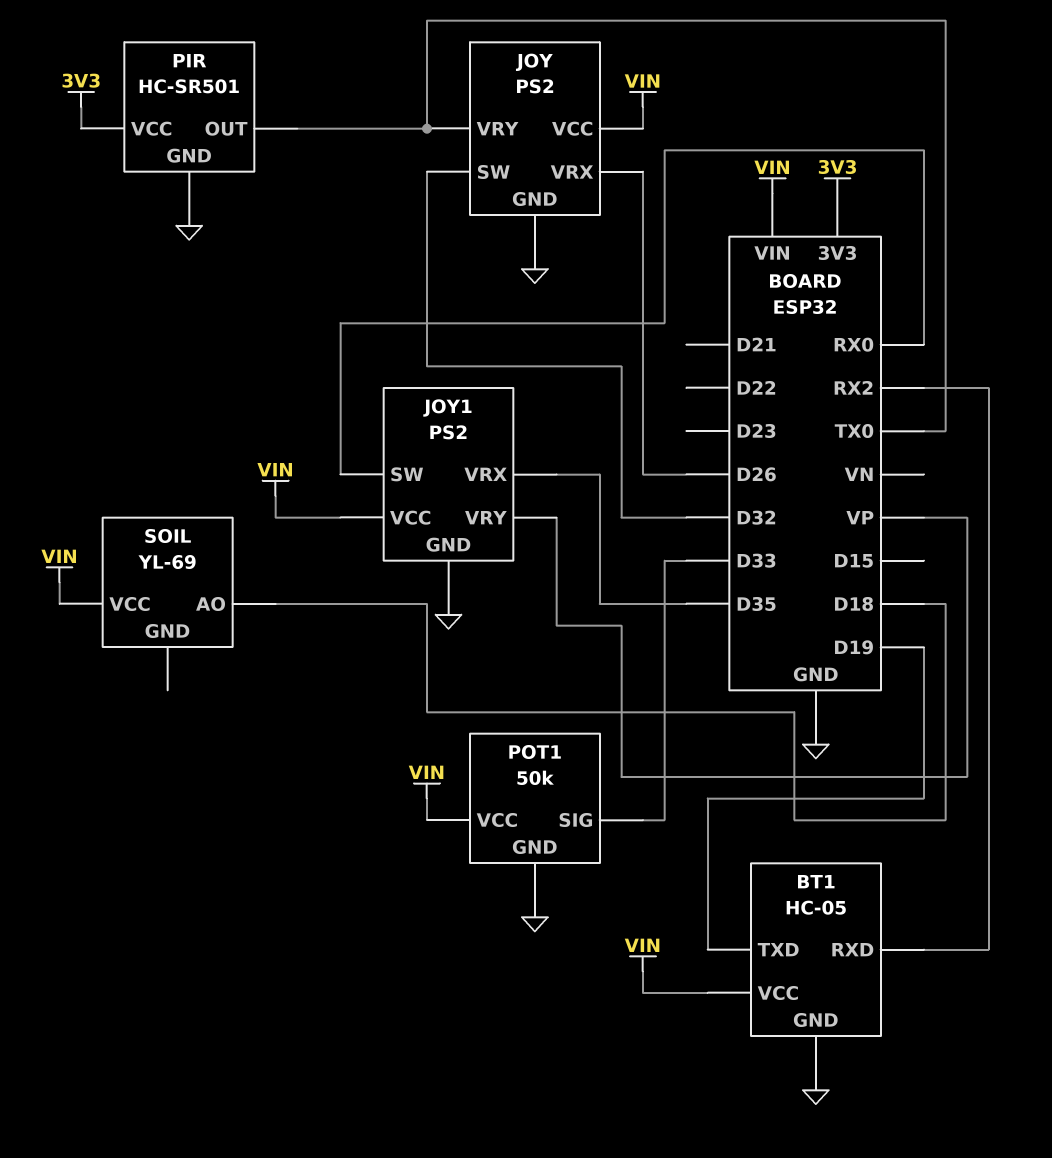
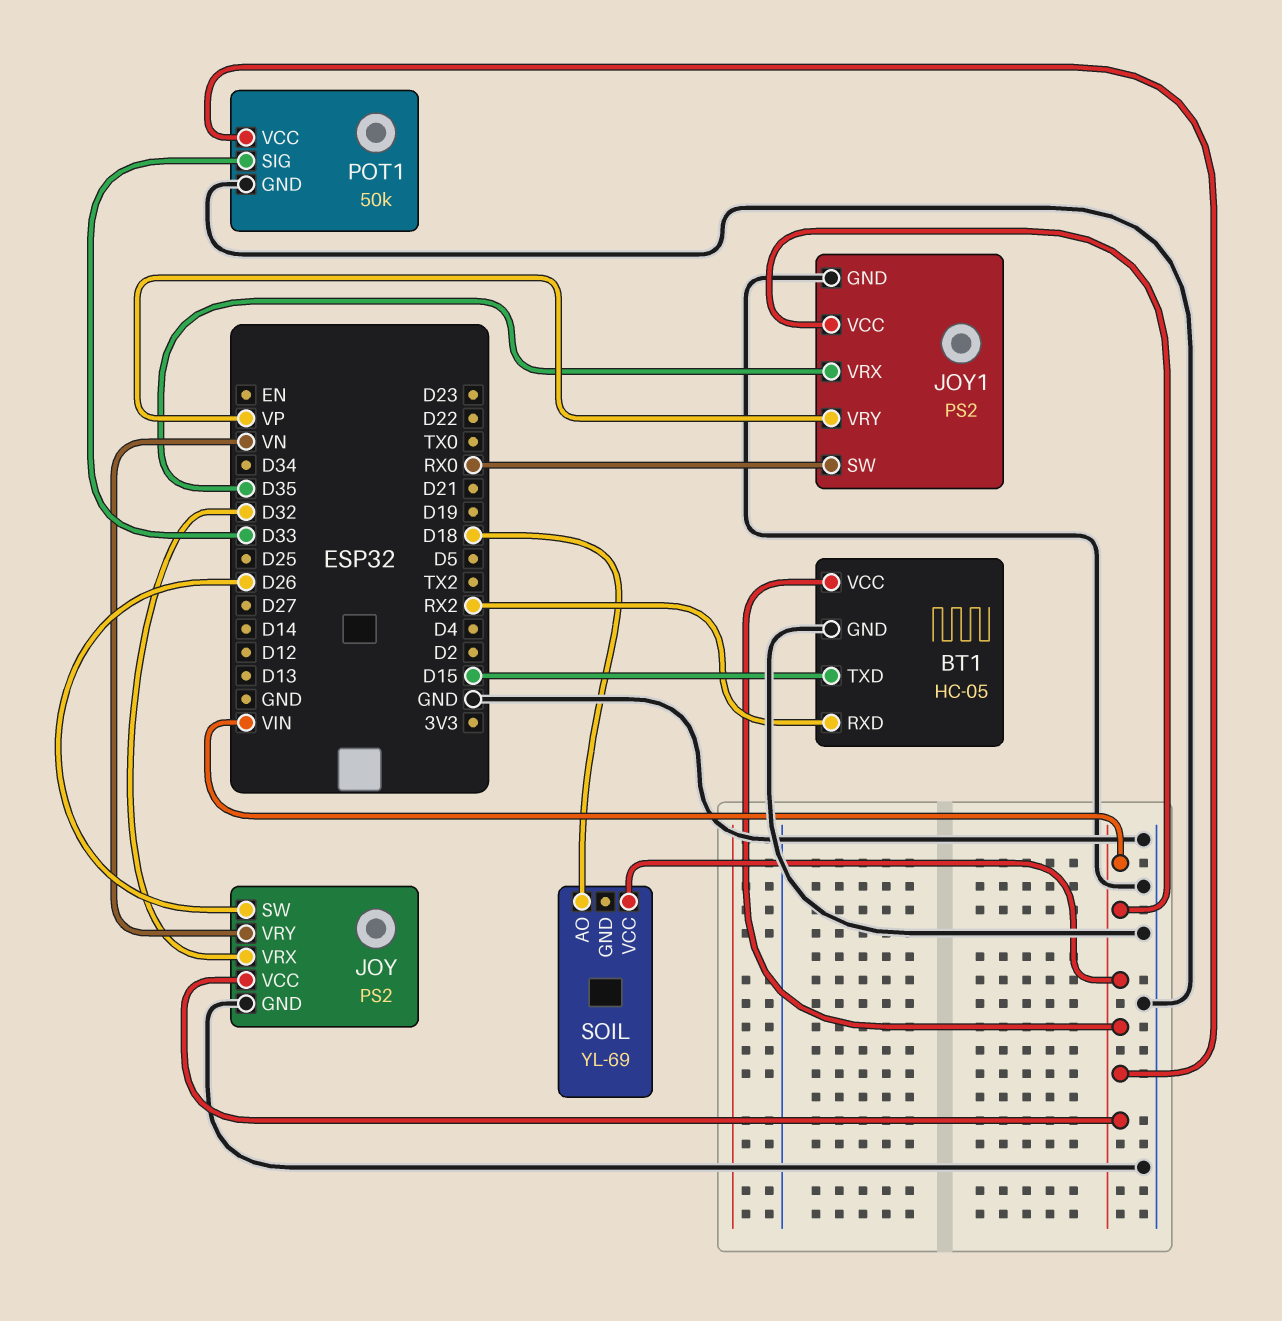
BT1 pin TXD: D19 -> D15
JOY pin SW: D32 -> D26
JOY pin VRX: D26 -> D32
JOY pin VRY: TX0 -> VN
PIR: HC-SR501 -> none
PIR pin GND: GND -> none
PIR pin OUT: TX0 -> none
PIR pin VCC: 3V3 -> none

